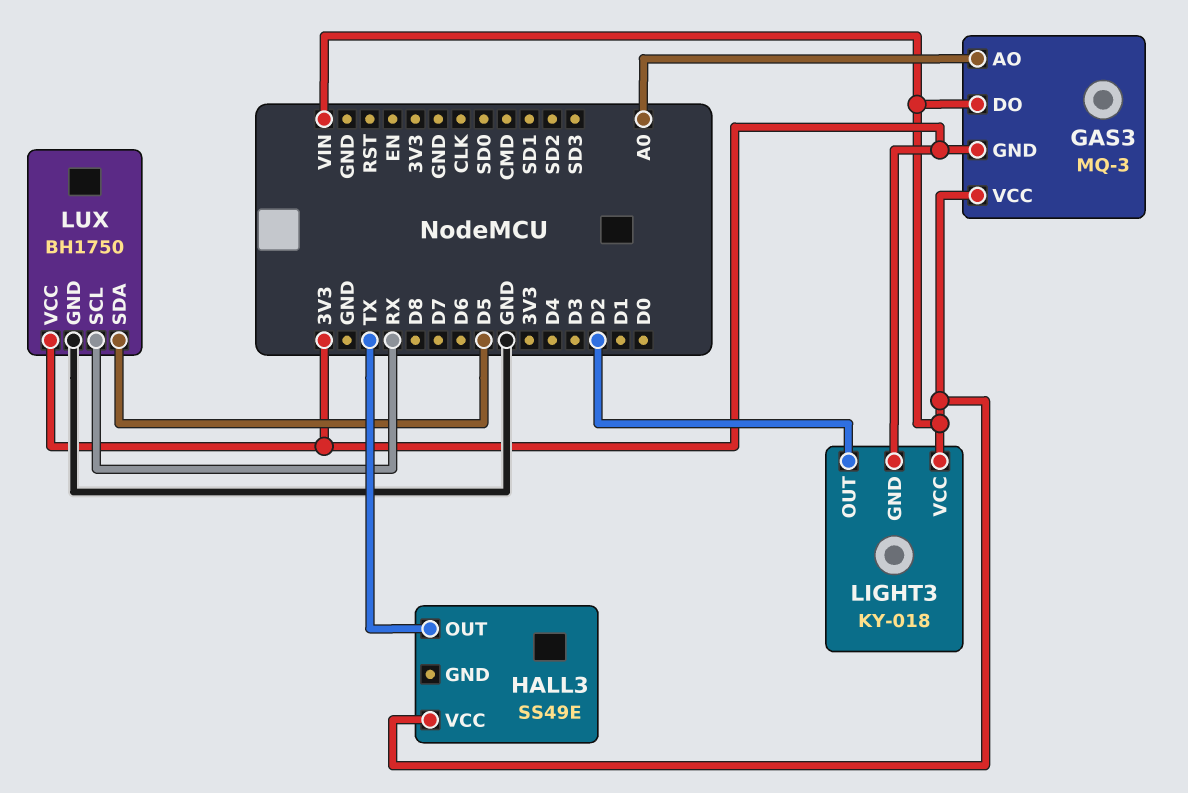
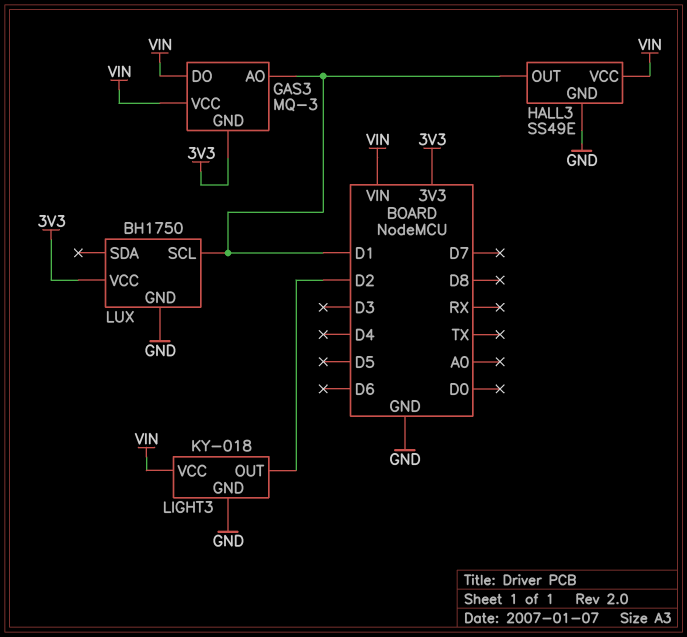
GAS3 pin AO: A0 -> D1
HALL3 pin GND: none -> GND
HALL3 pin OUT: TX -> D1
LIGHT3 pin GND: 3V3 -> GND
LUX pin SCL: RX -> D1
LUX pin SDA: D5 -> none

